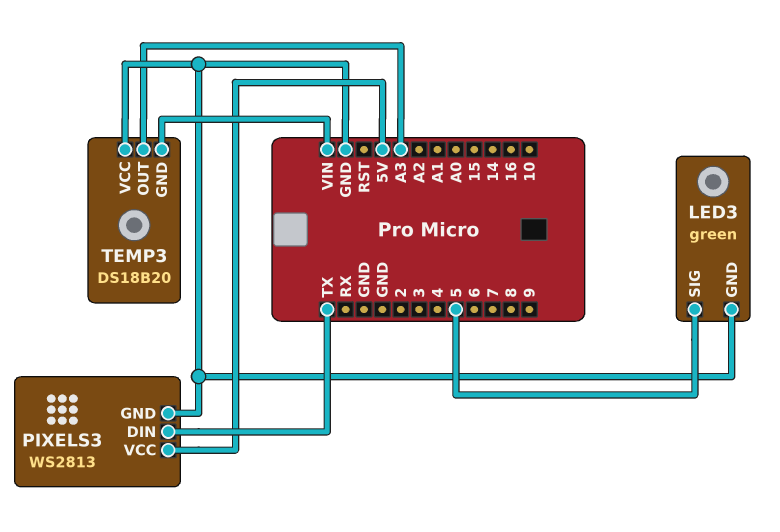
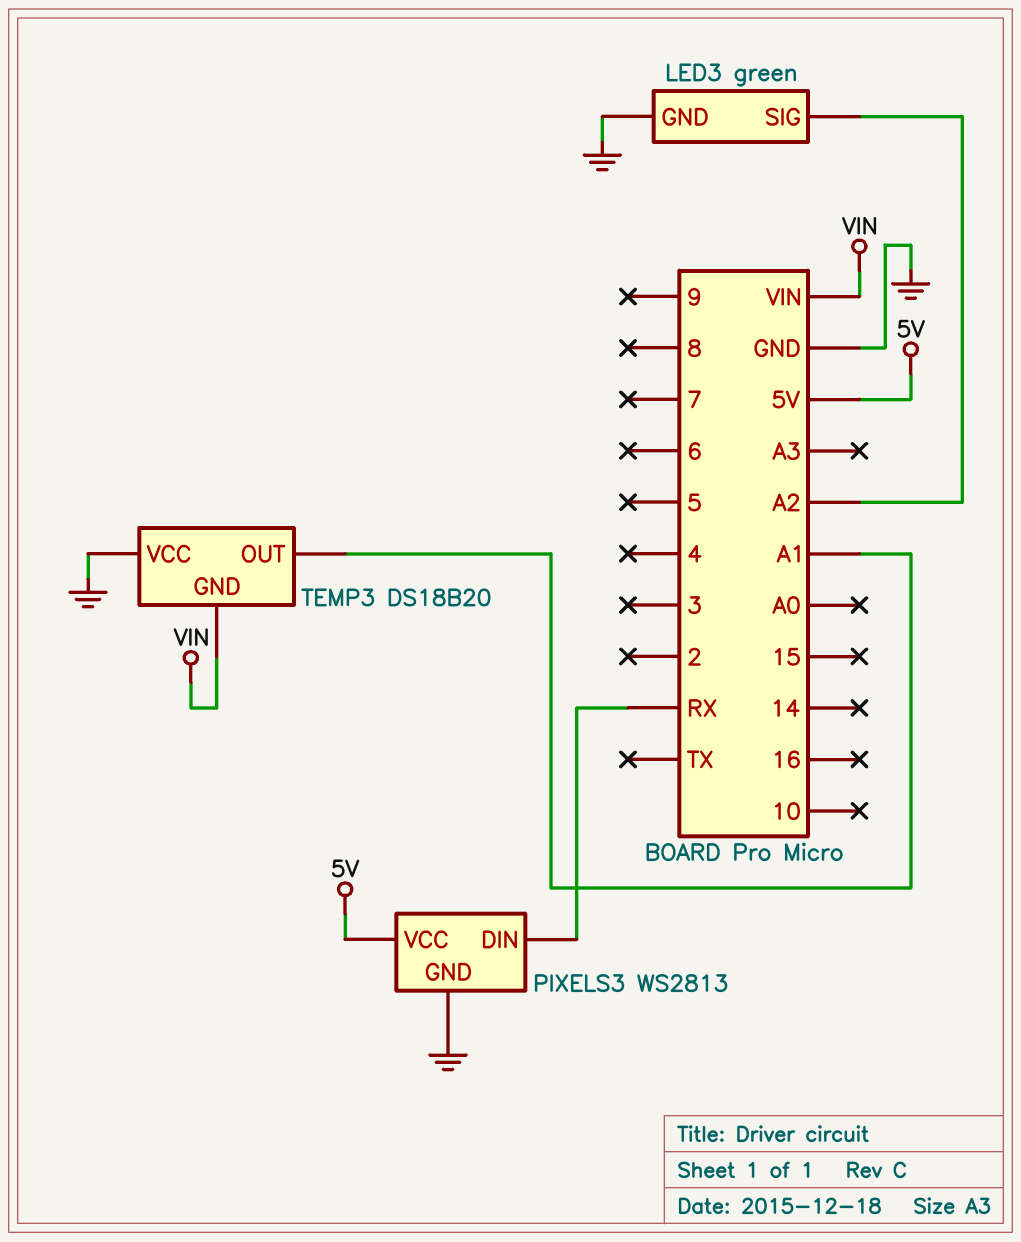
LED3 pin SIG: 5 -> A2
PIXELS3 pin DIN: TX -> RX
TEMP3 pin OUT: A3 -> A1

